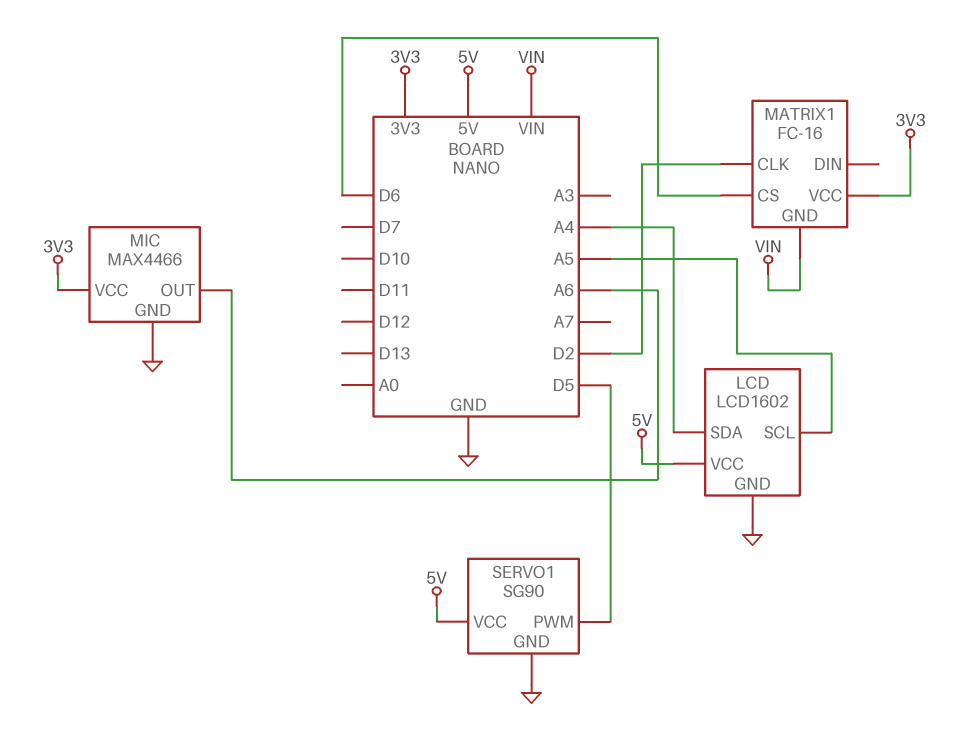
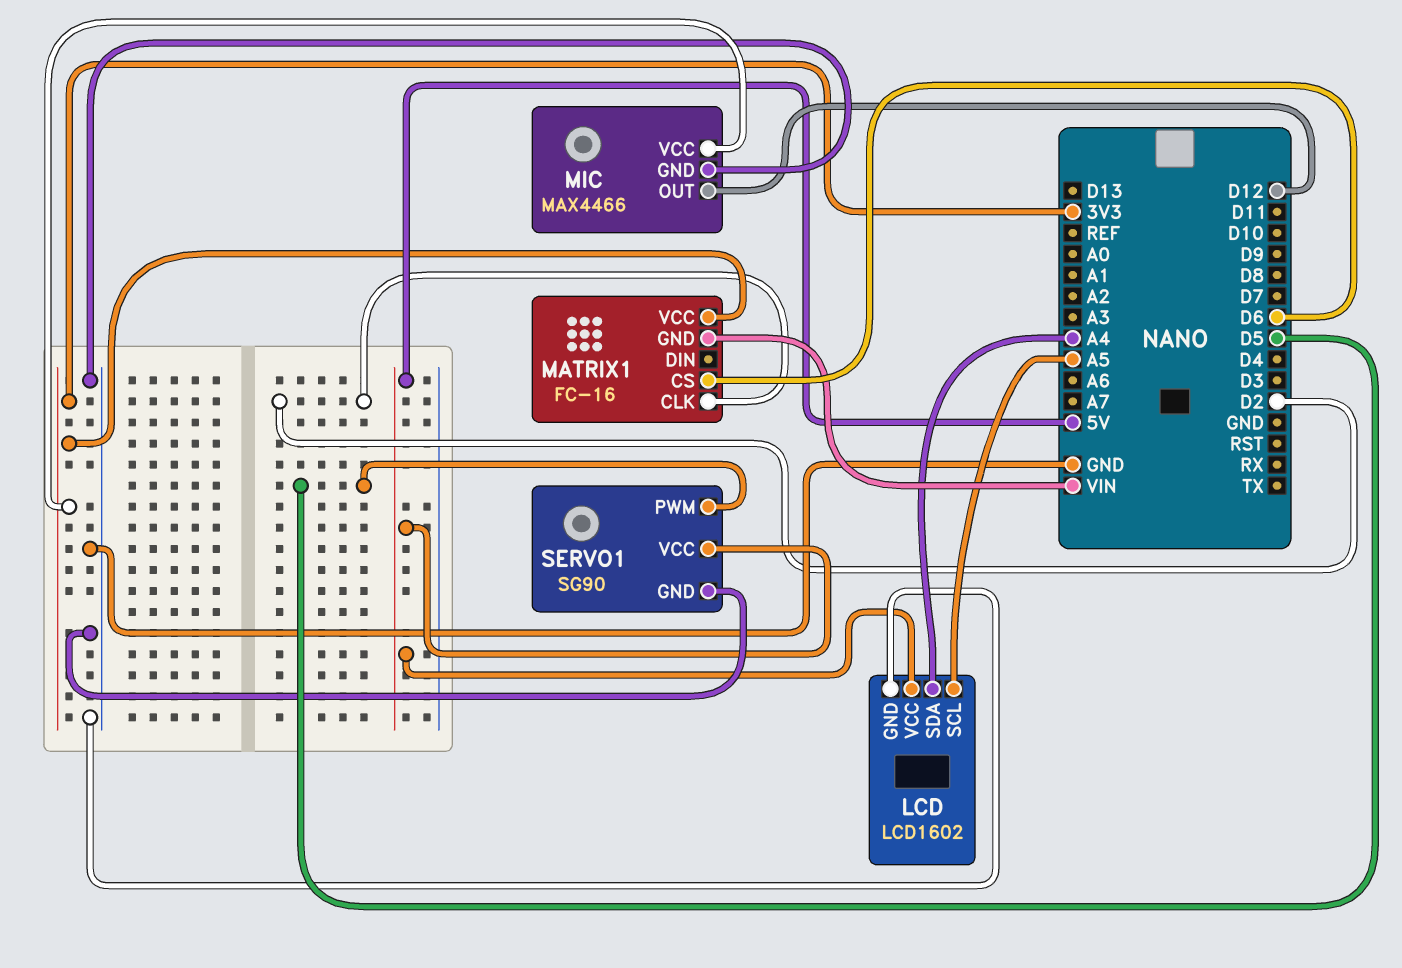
MIC pin OUT: A6 -> D12

